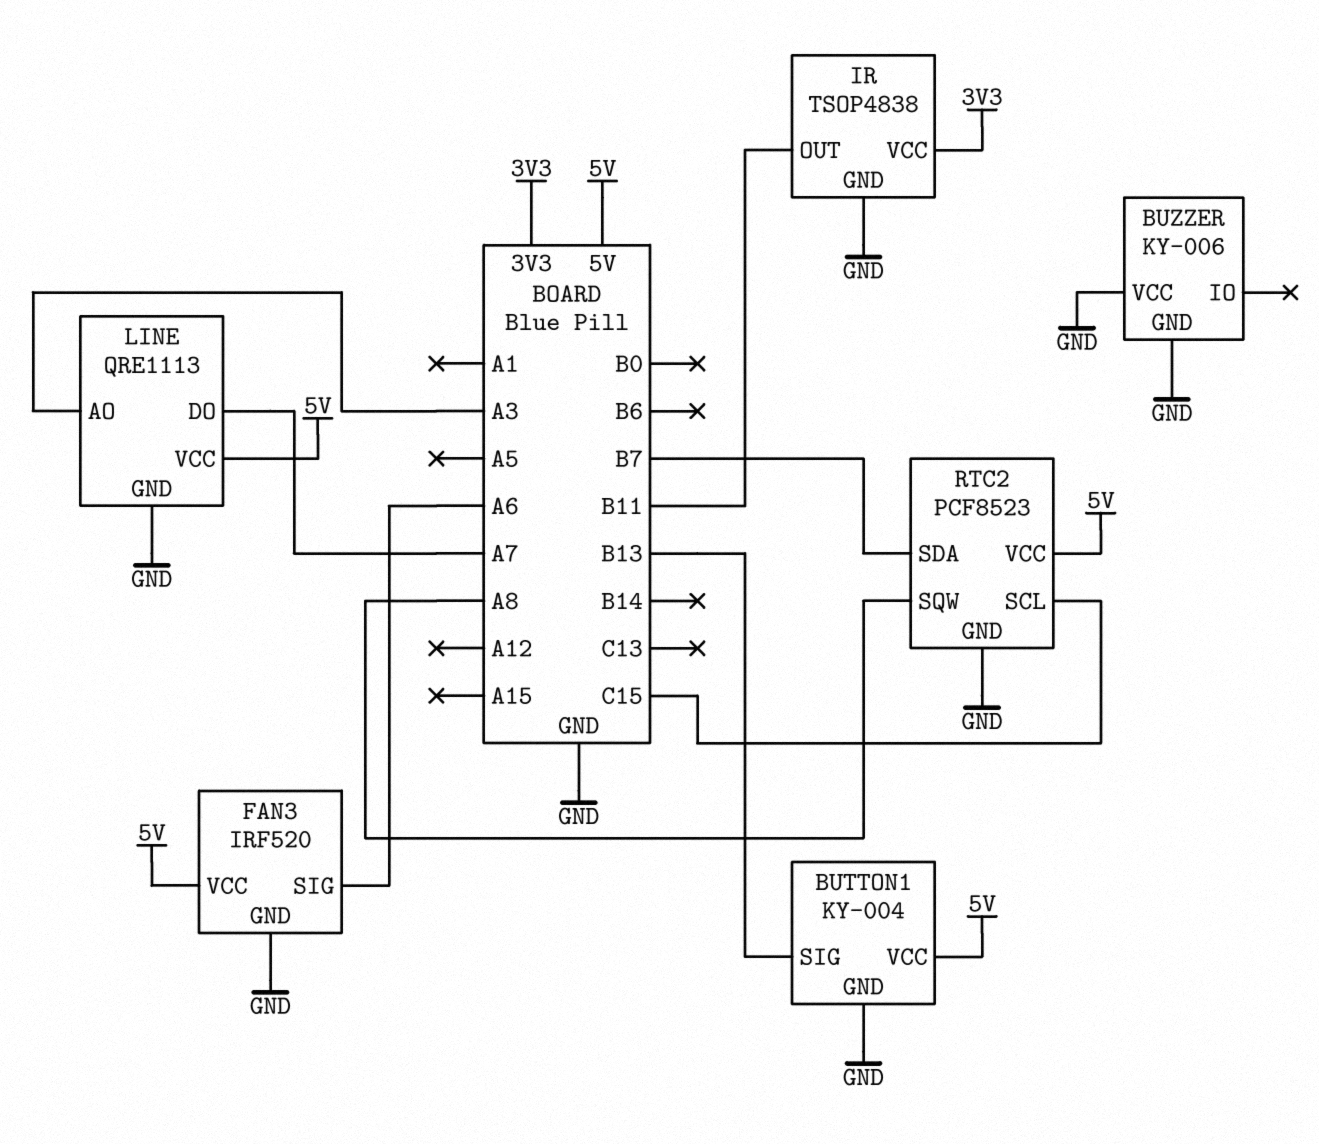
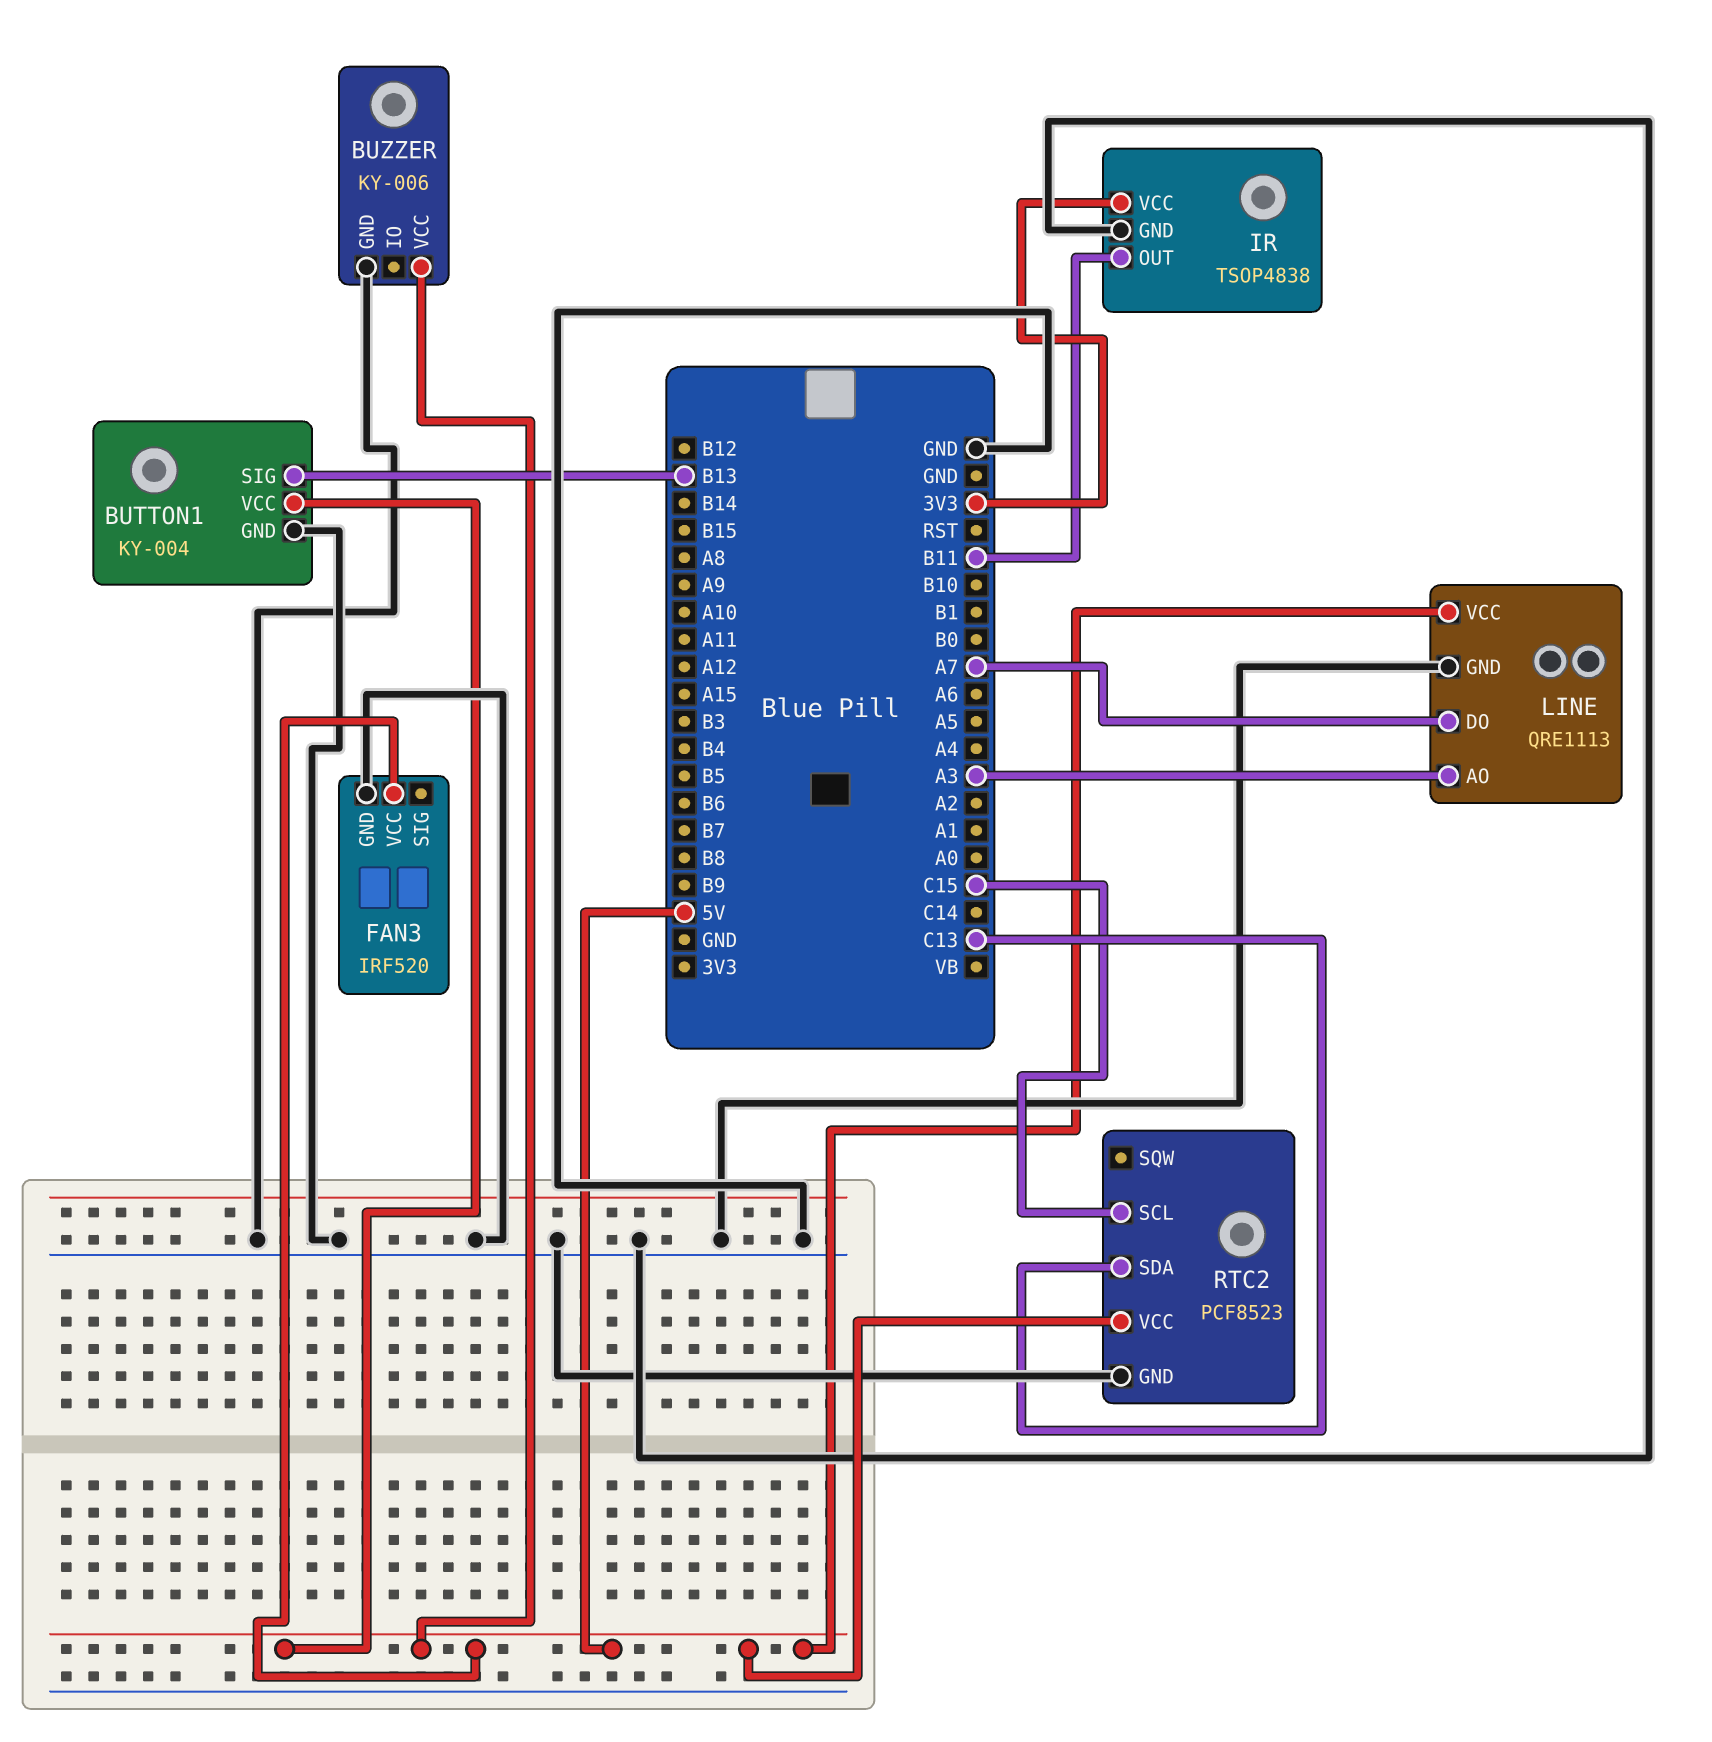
BUZZER pin VCC: GND -> 5V
FAN3 pin SIG: A6 -> none
RTC2 pin SDA: B7 -> C13
RTC2 pin SQW: A8 -> none

